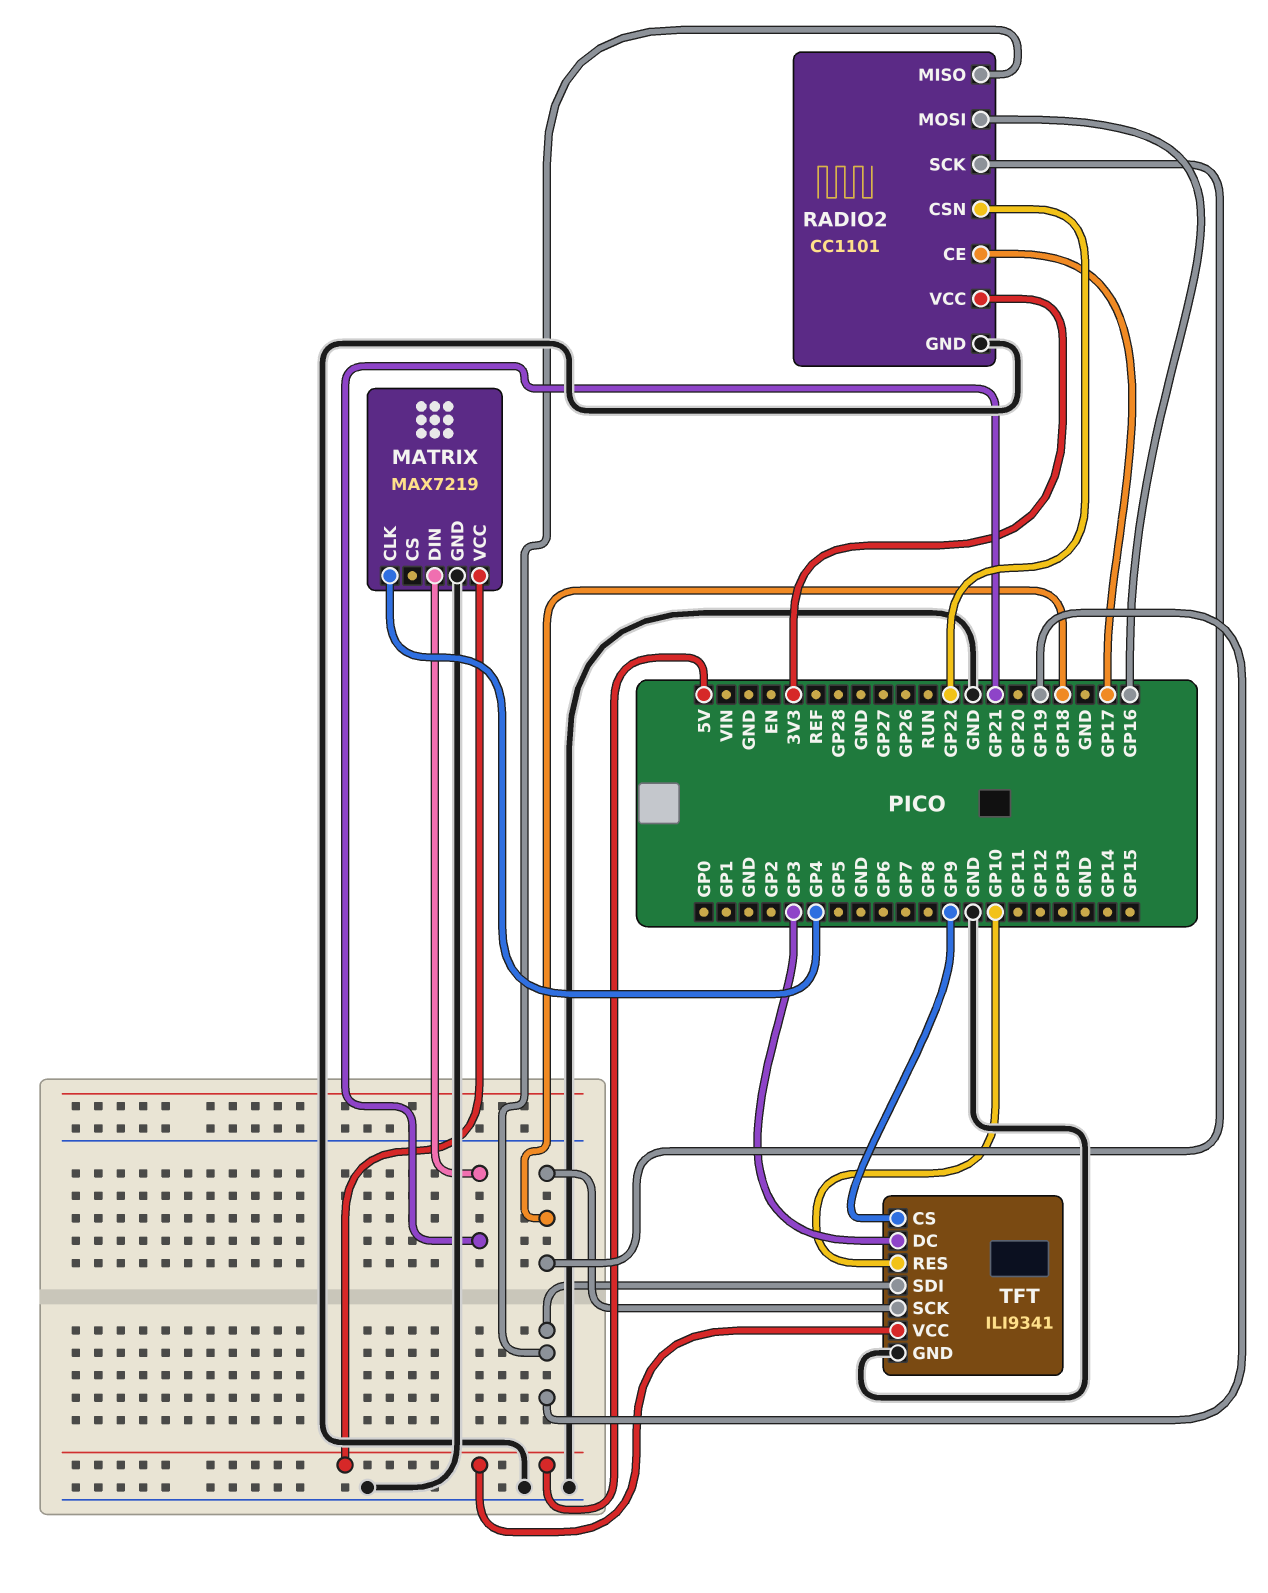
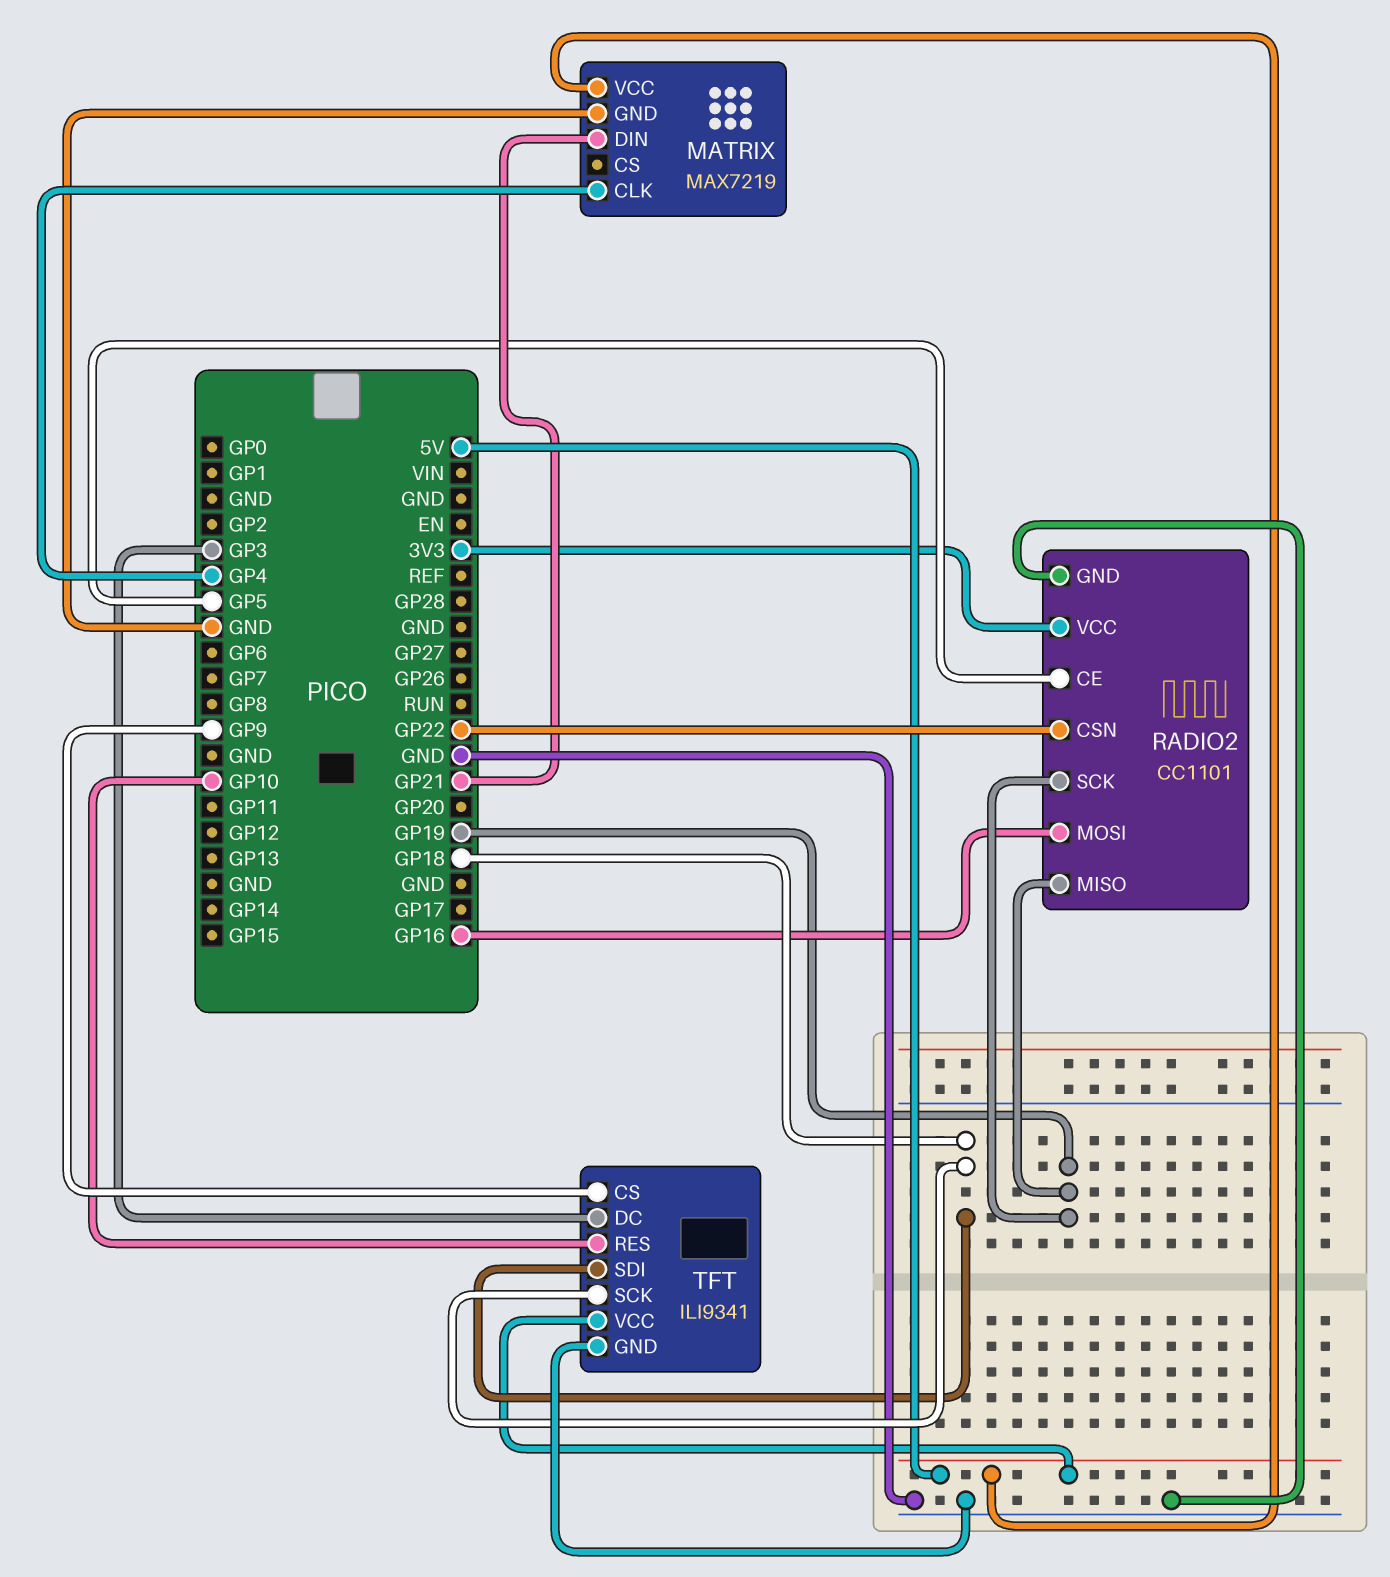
RADIO2 pin CE: GP17 -> GP5
RADIO2 pin SCK: GP18 -> GP19
TFT pin SDI: GP19 -> GP18

